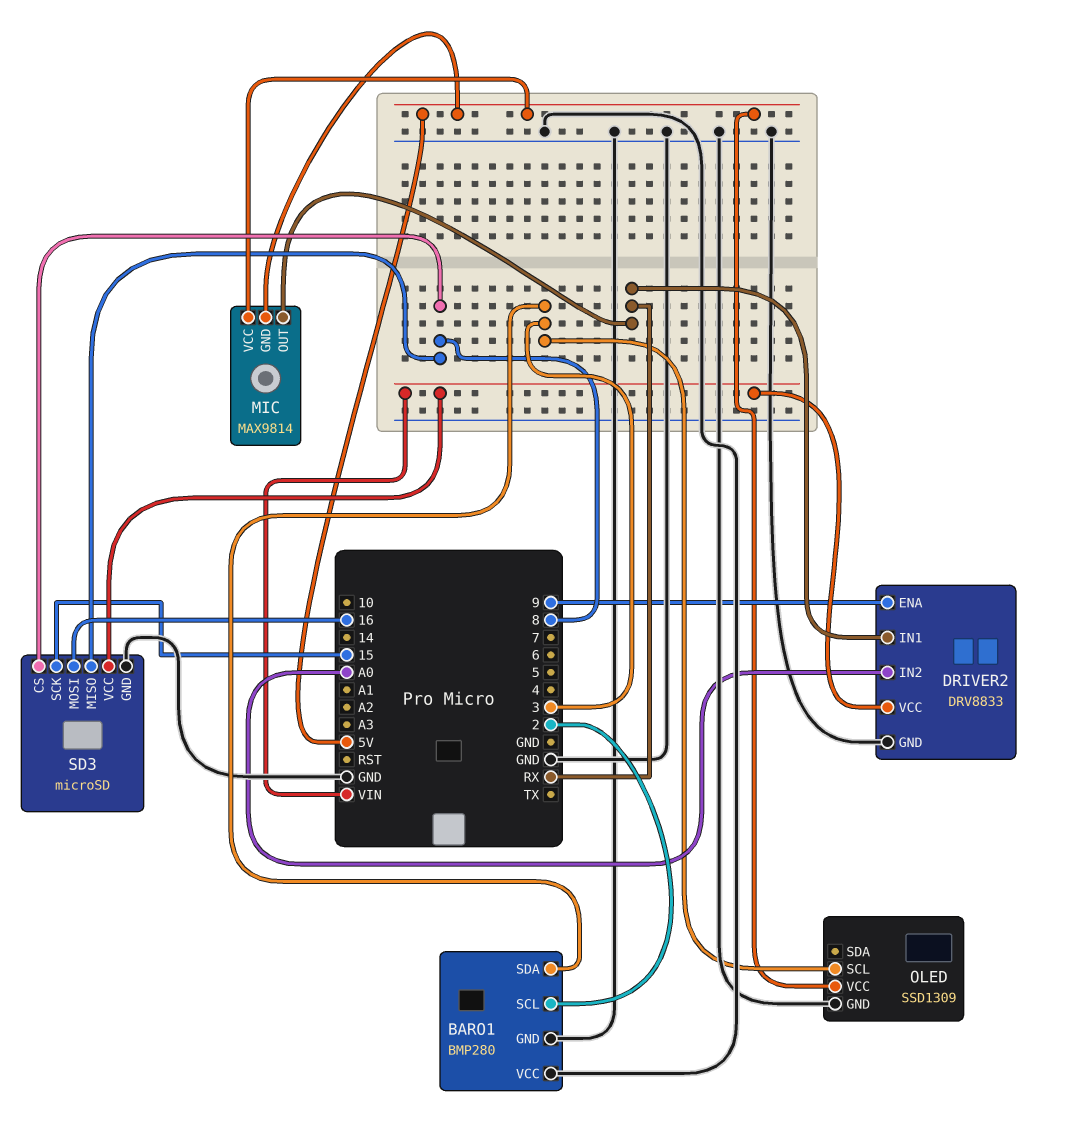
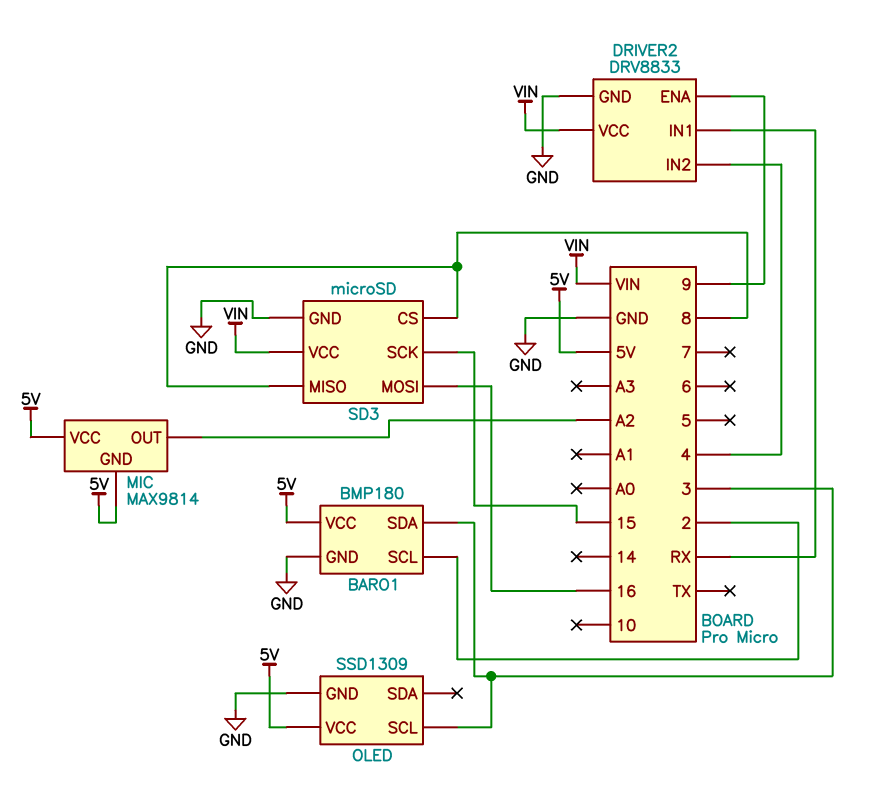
BARO1: BMP280 -> BMP180
BARO1 pin VCC: GND -> 5V
DRIVER2 pin IN2: A0 -> 4
MIC pin OUT: RX -> A2

